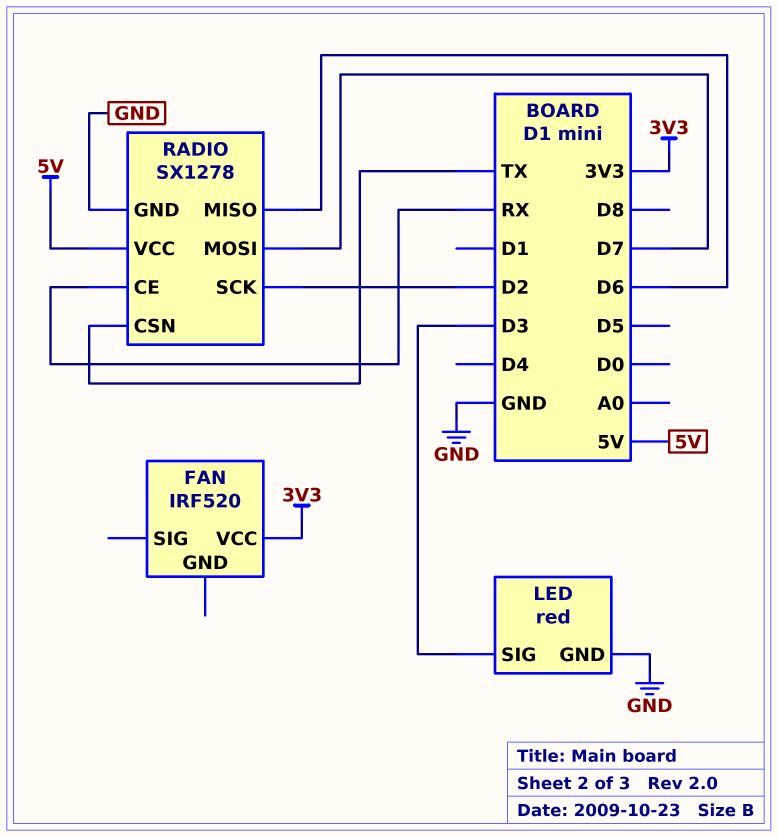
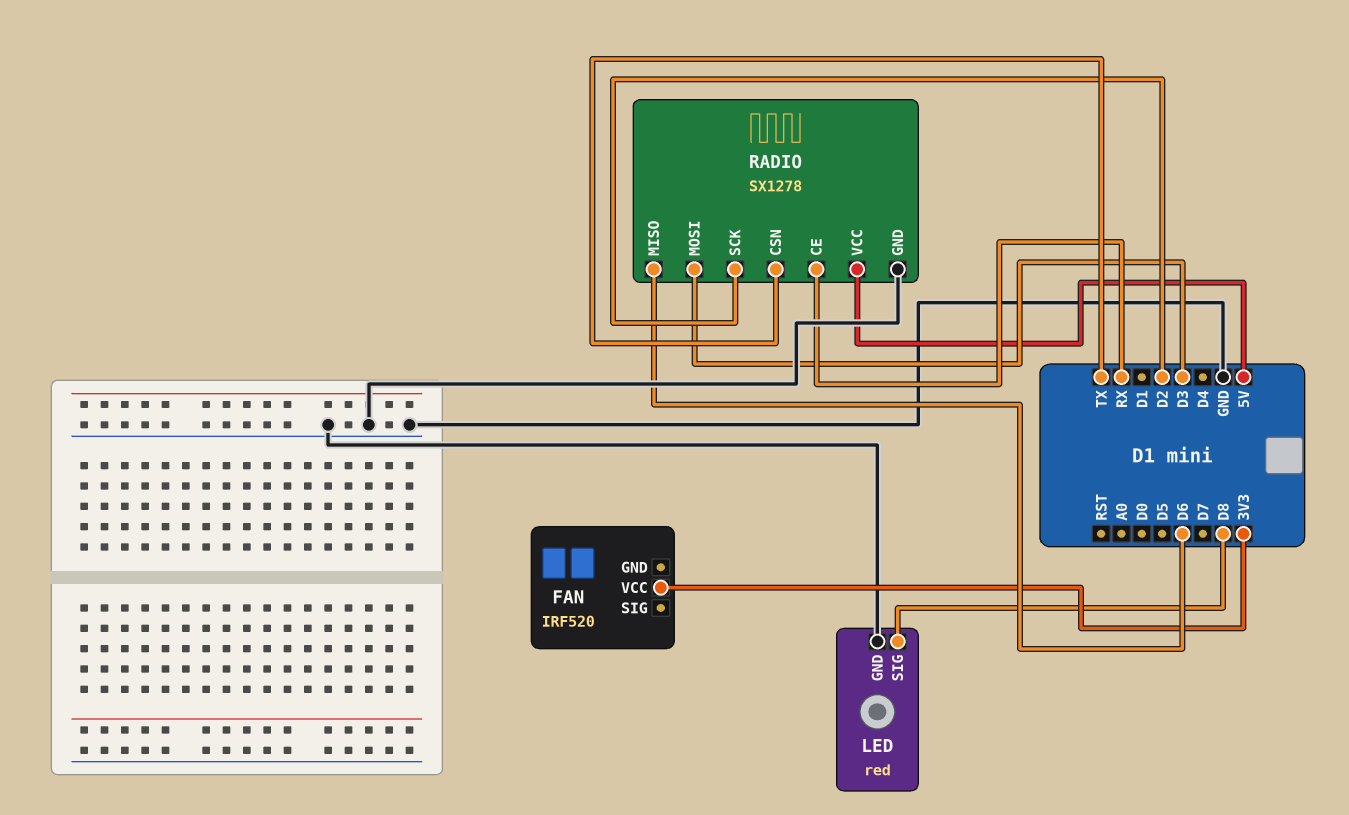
LED pin SIG: D3 -> D8
RADIO pin MOSI: D7 -> D3

